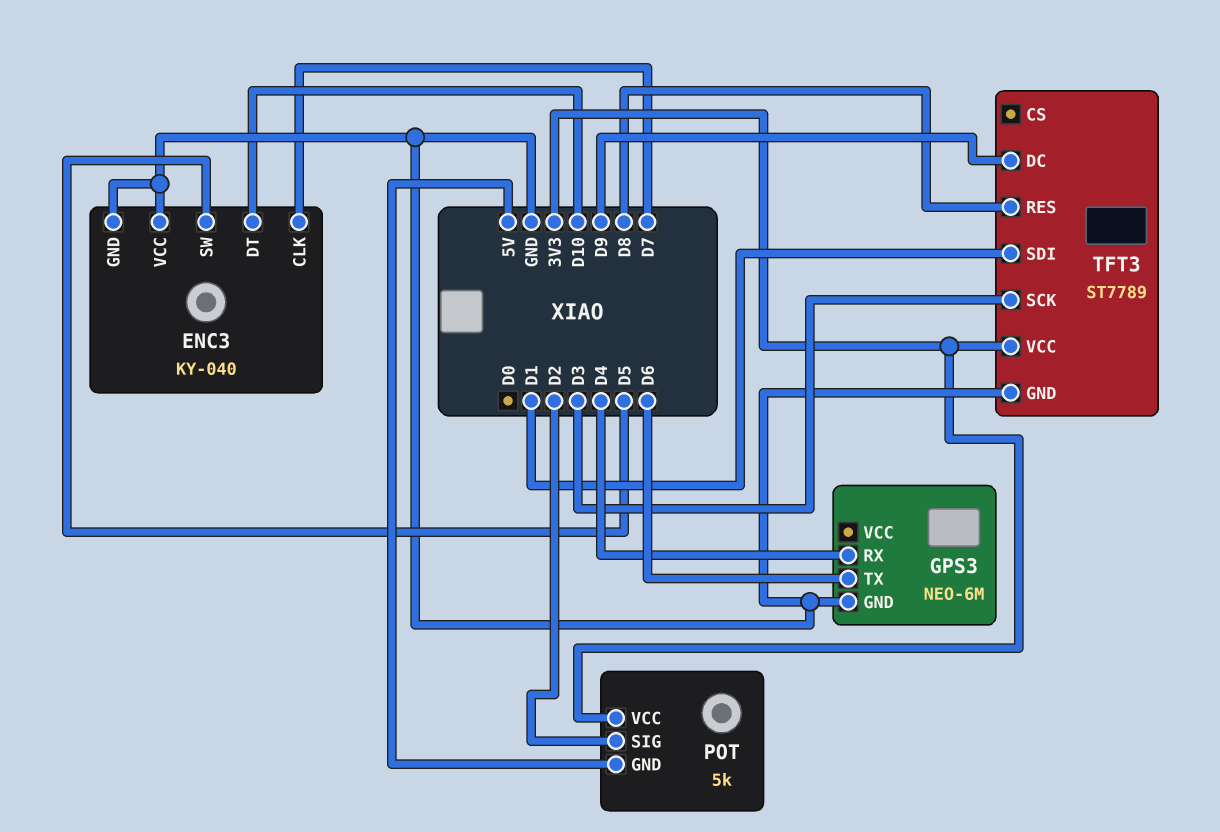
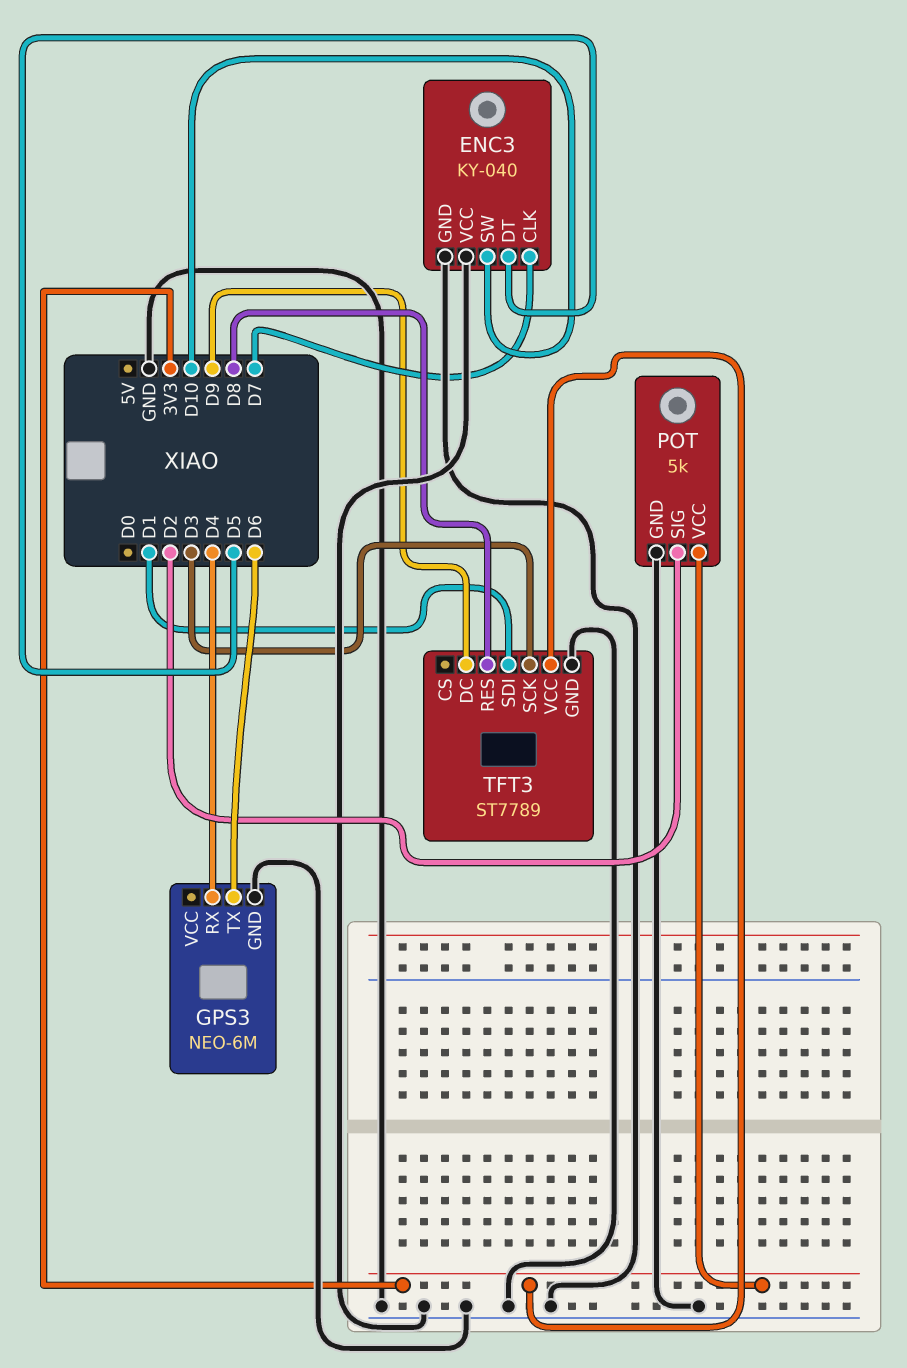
ENC3 pin DT: D10 -> D5
ENC3 pin SW: D5 -> D10
POT pin GND: 5V -> GND

